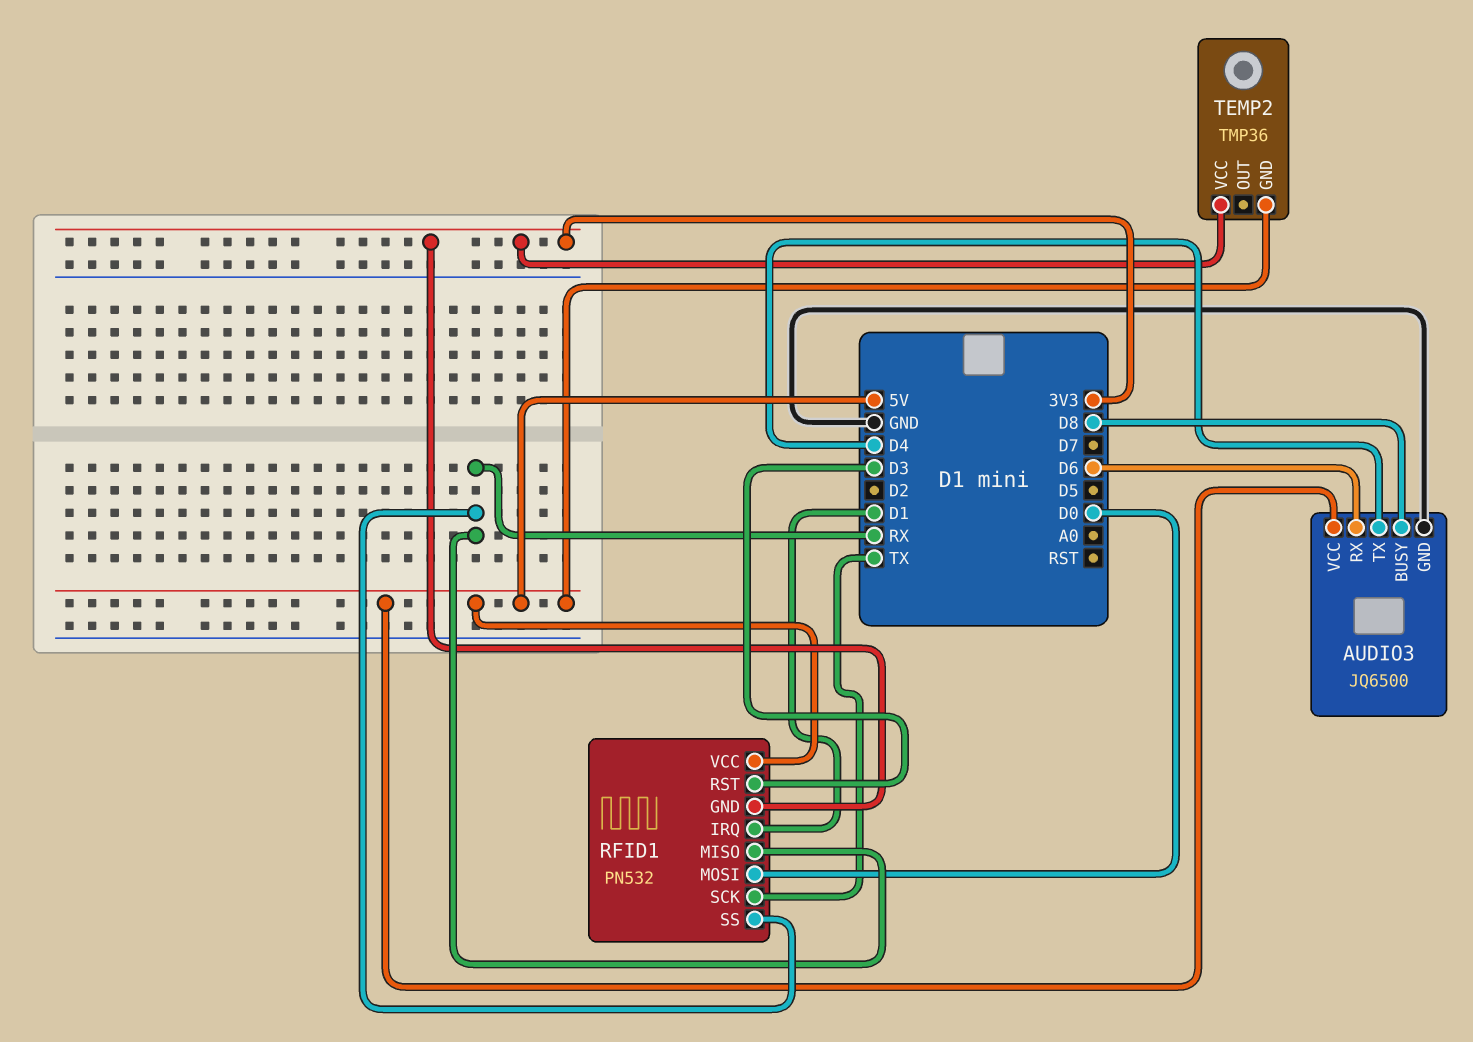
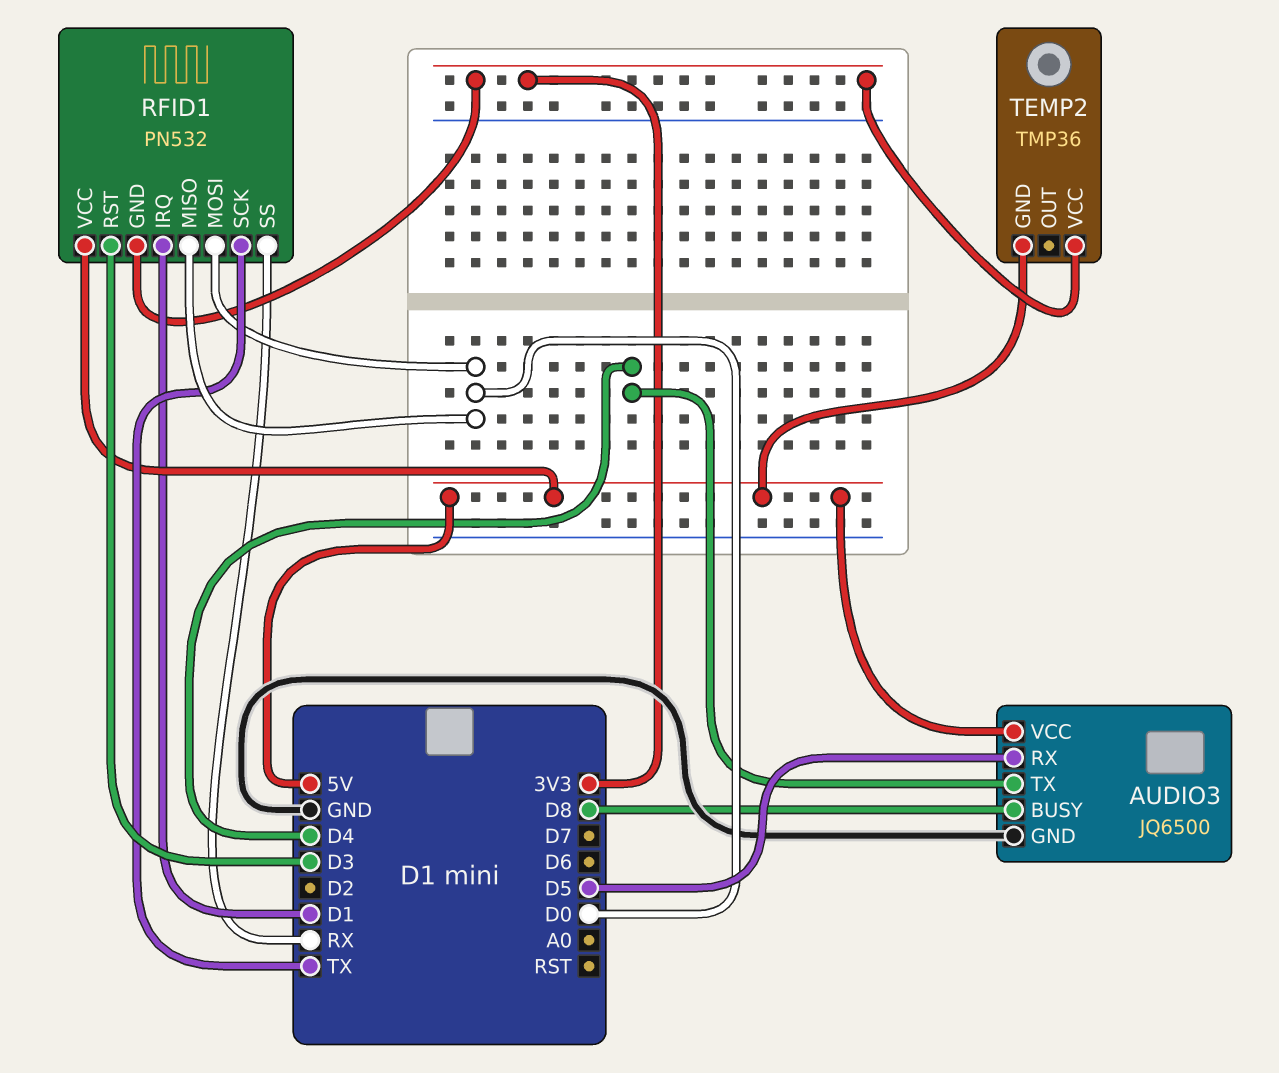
AUDIO3 pin RX: D6 -> D5
RFID1 pin MISO: RX -> D0

